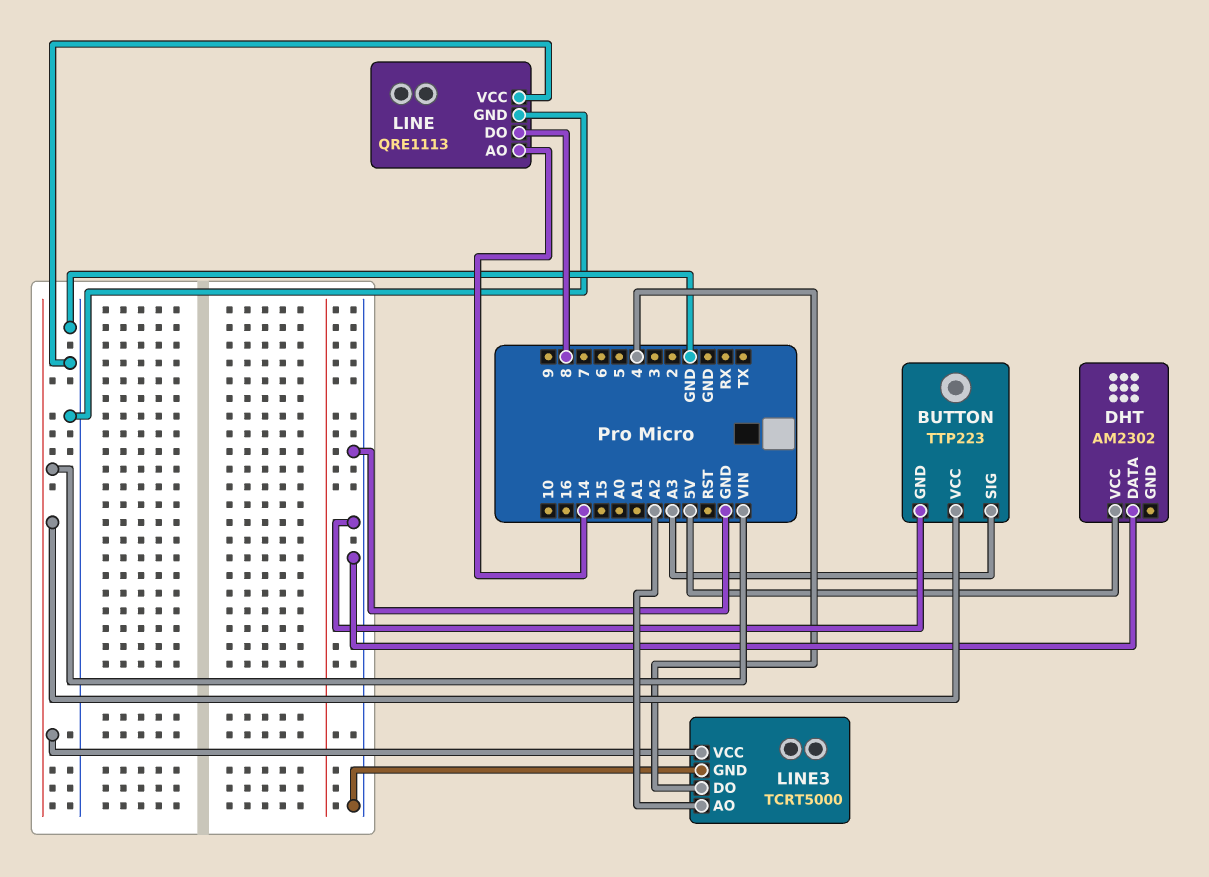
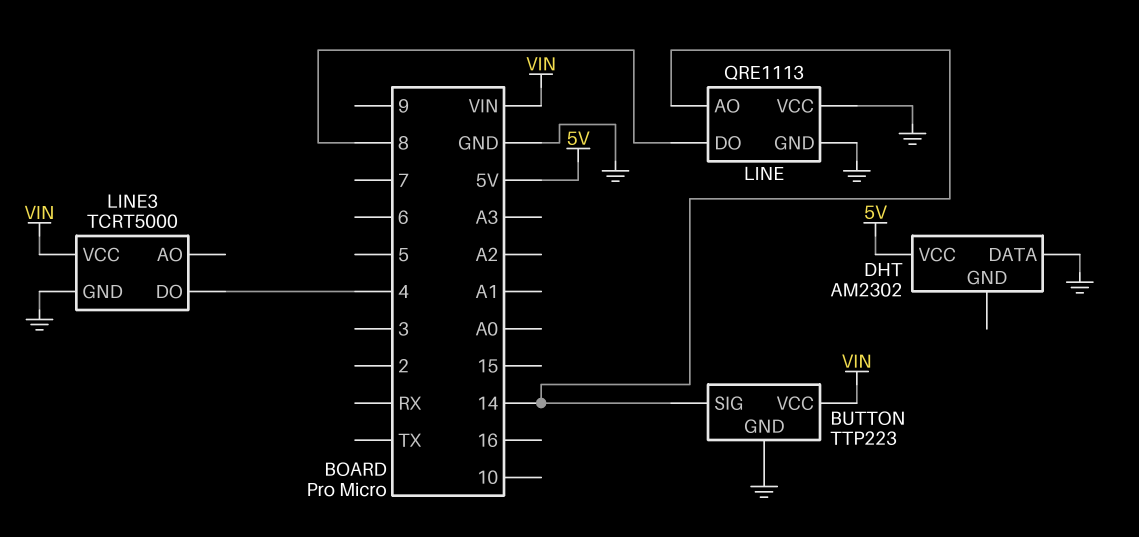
BUTTON pin SIG: A3 -> 14
LINE3 pin AO: A2 -> none

